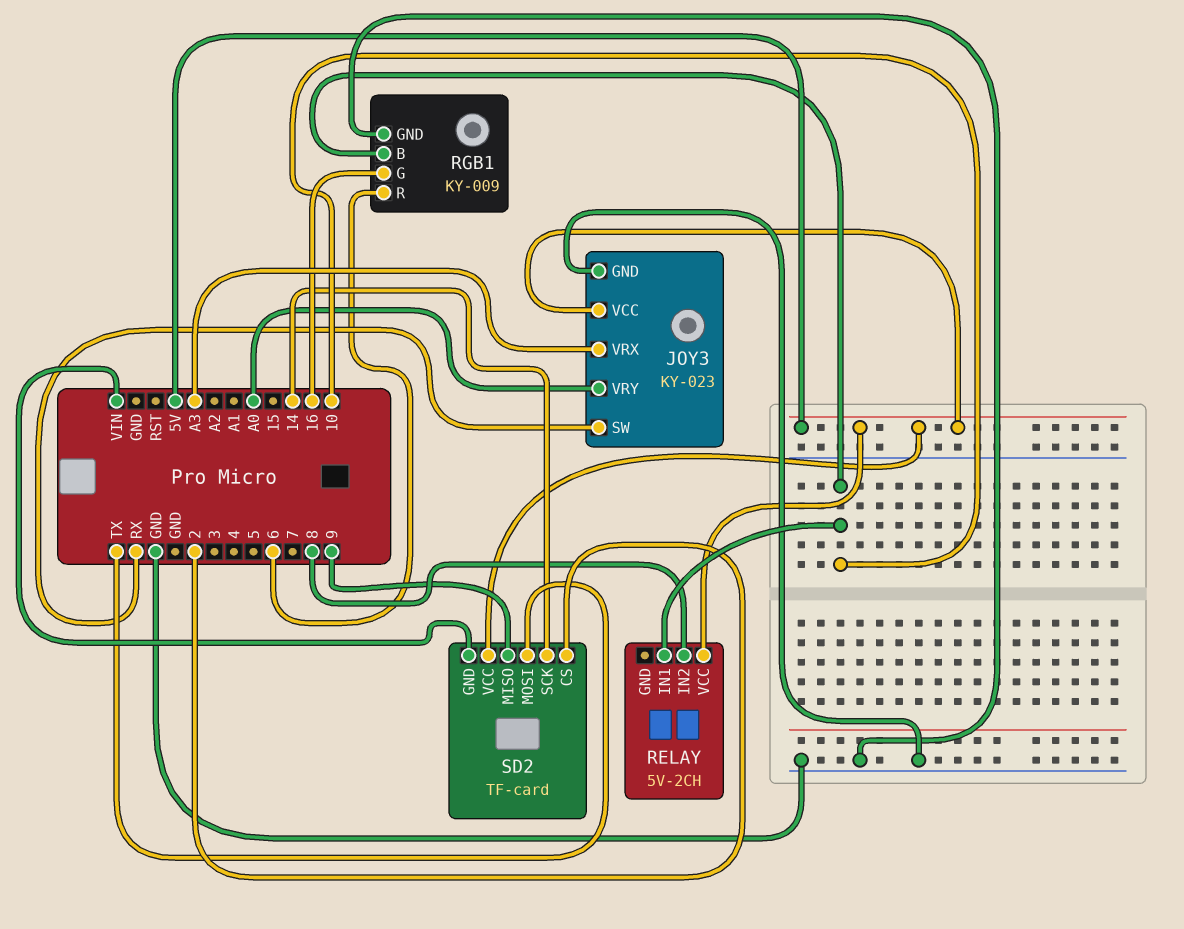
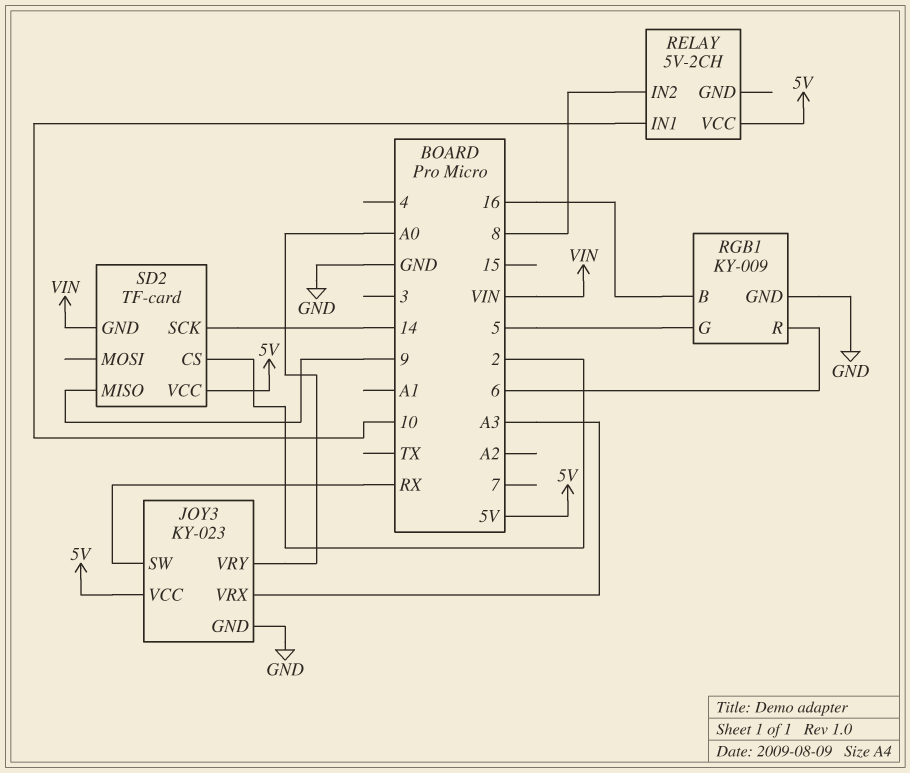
RGB1 pin B: 10 -> 16
RGB1 pin G: 16 -> 5
SD2 pin MOSI: TX -> none

